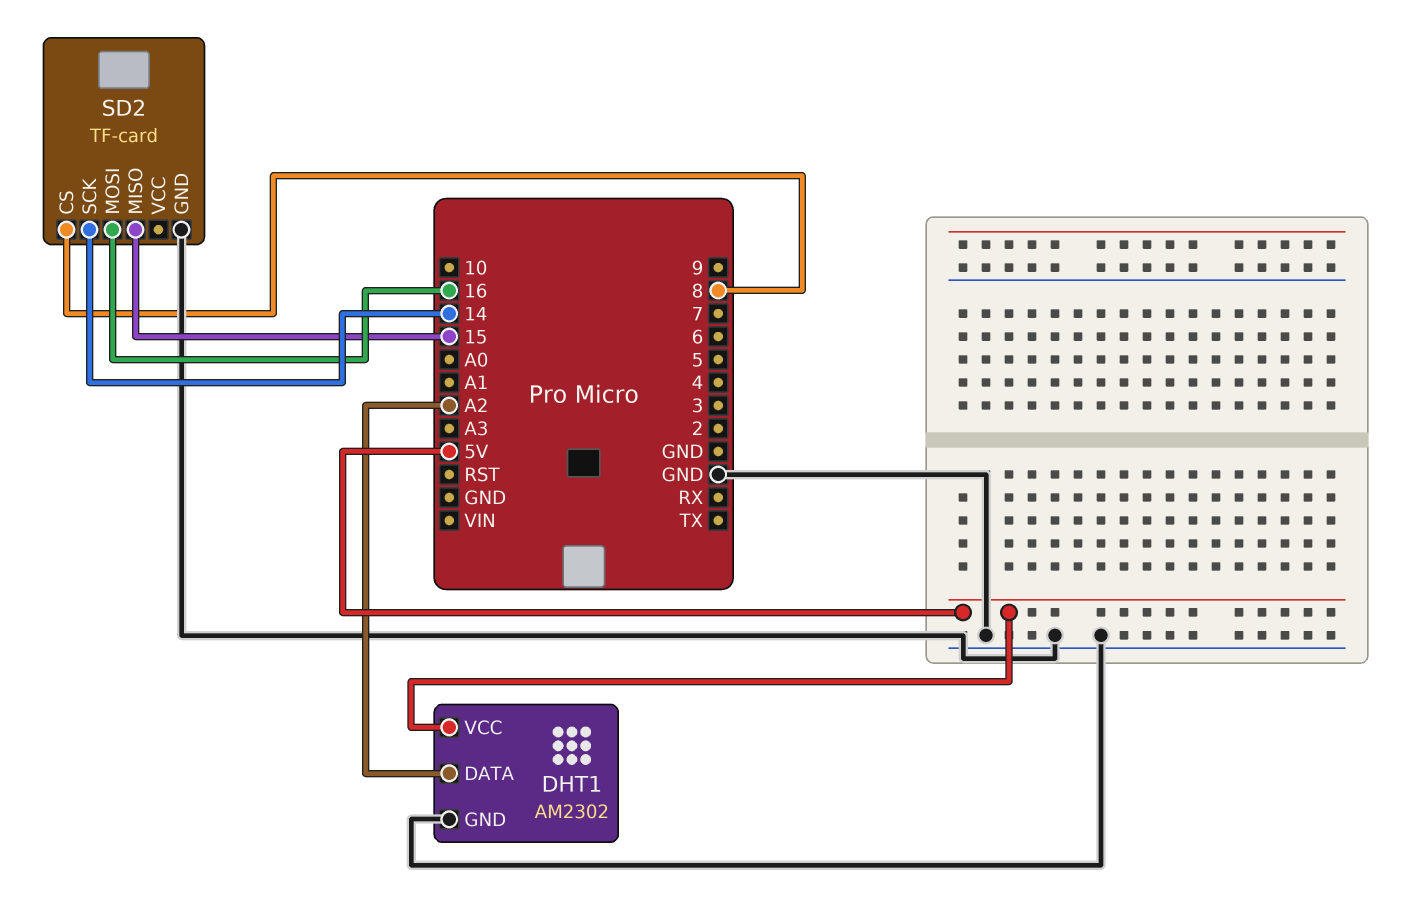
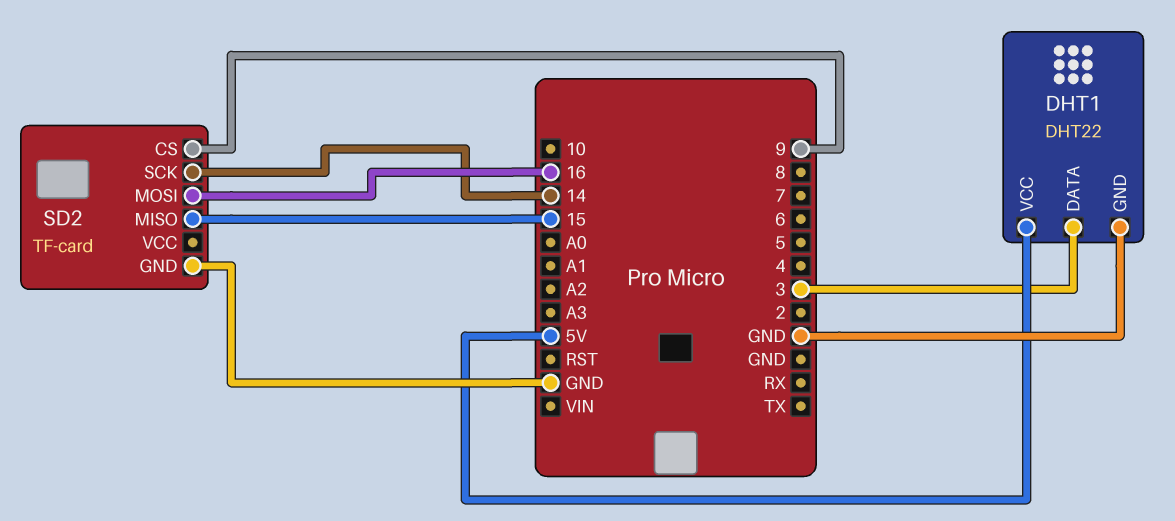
DHT1: AM2302 -> DHT22
DHT1 pin DATA: A2 -> 3
SD2 pin CS: 8 -> 9

